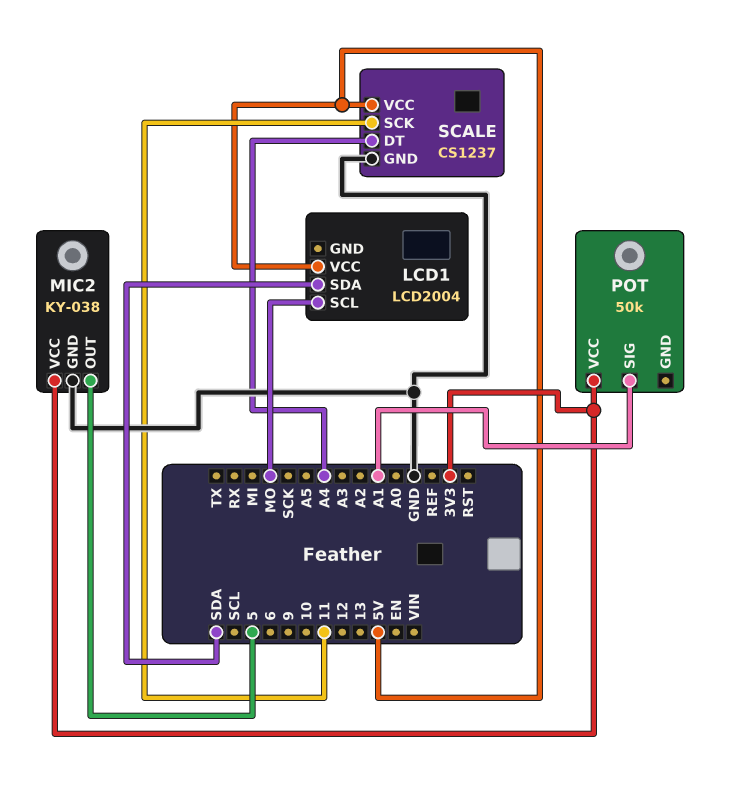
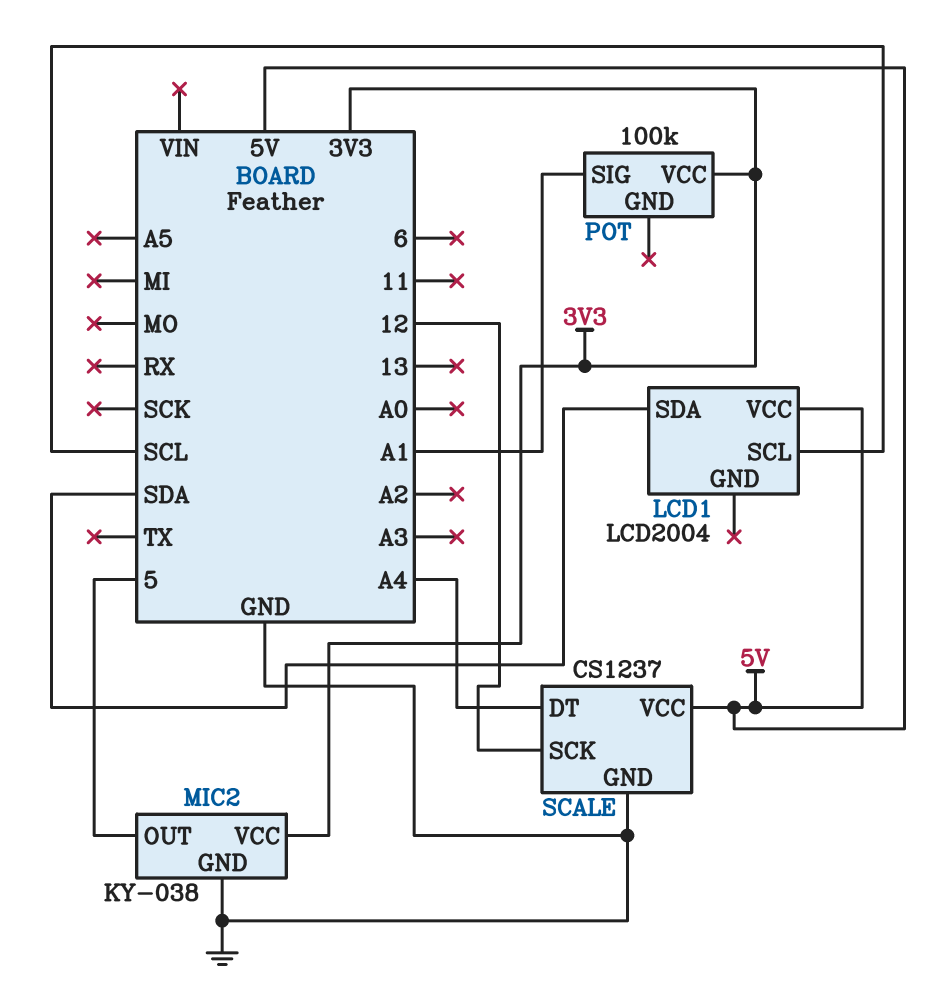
LCD1 pin SCL: MO -> SCL
POT: 50k -> 100k
SCALE pin SCK: 11 -> 12

